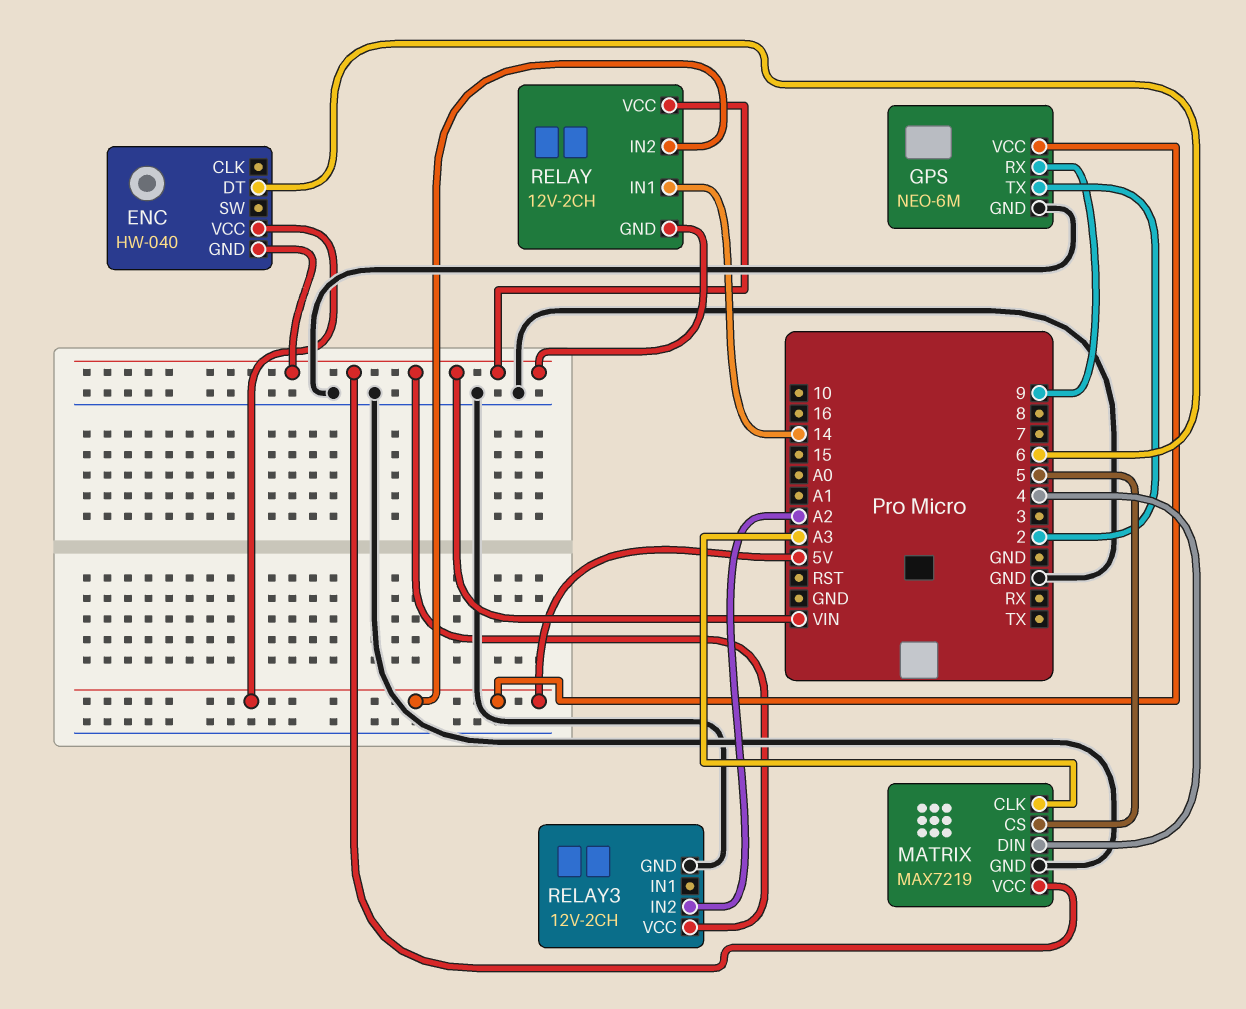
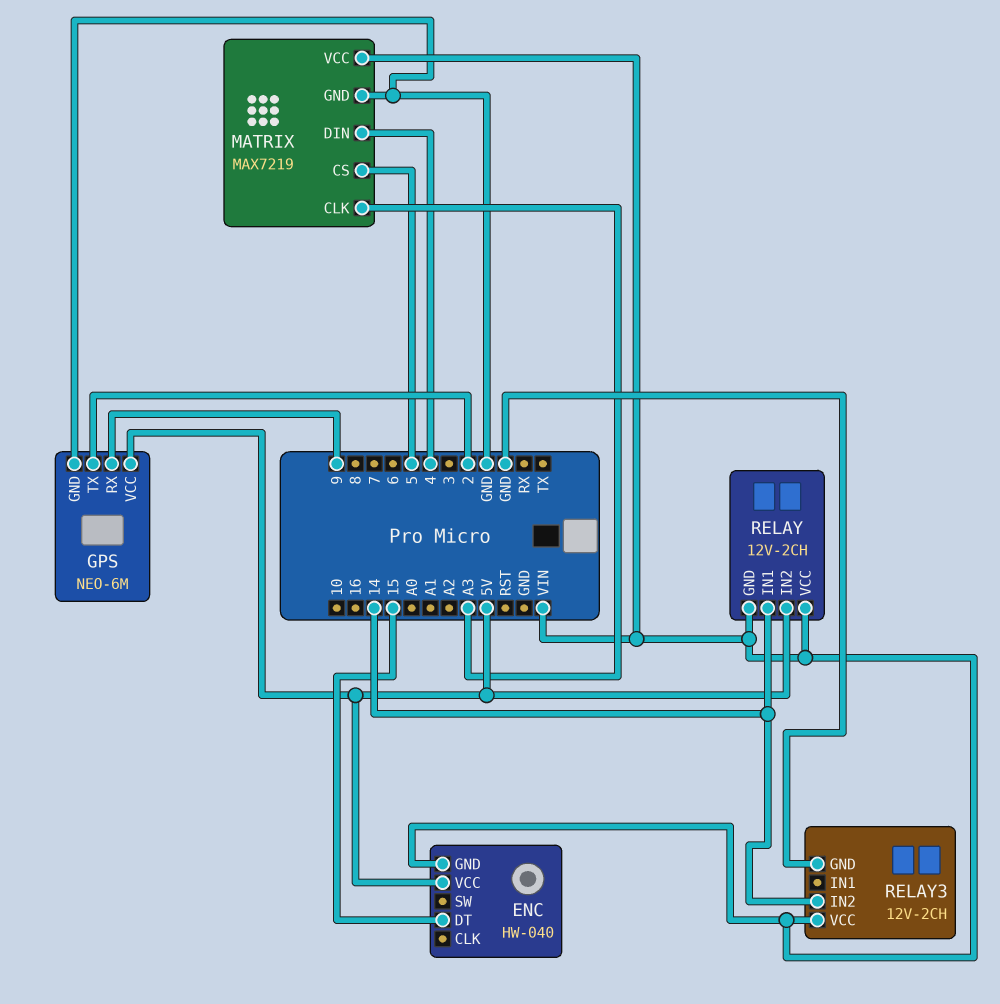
ENC pin DT: 6 -> 15
RELAY3 pin IN2: A2 -> 14

